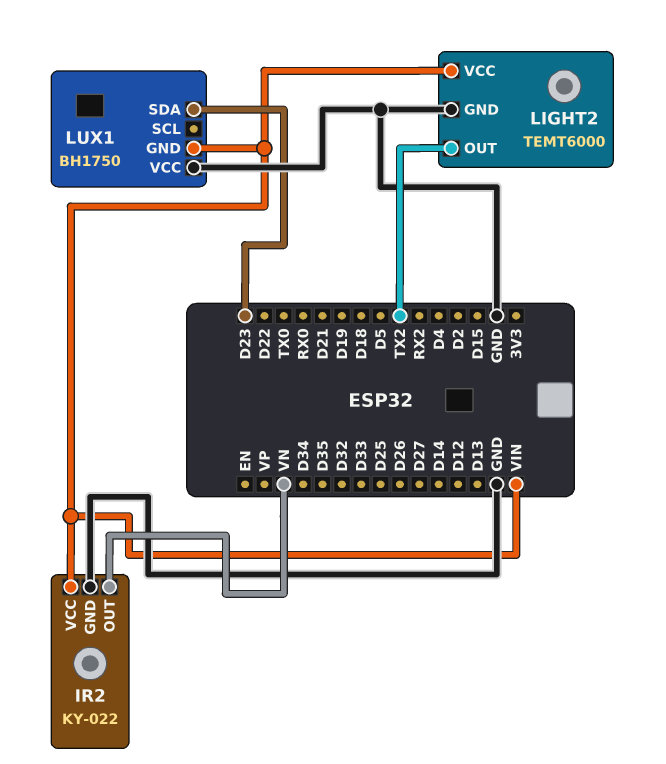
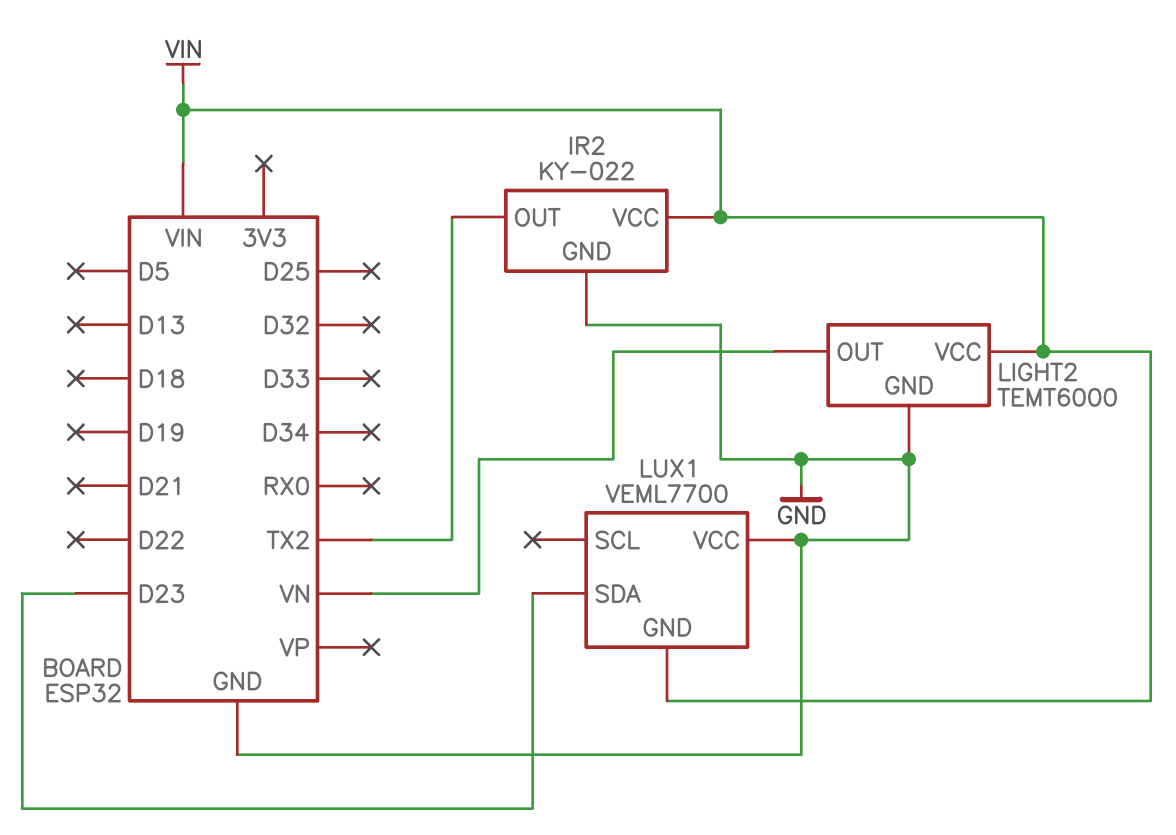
IR2 pin OUT: VN -> TX2
LIGHT2 pin OUT: TX2 -> VN
LUX1: BH1750 -> VEML7700

